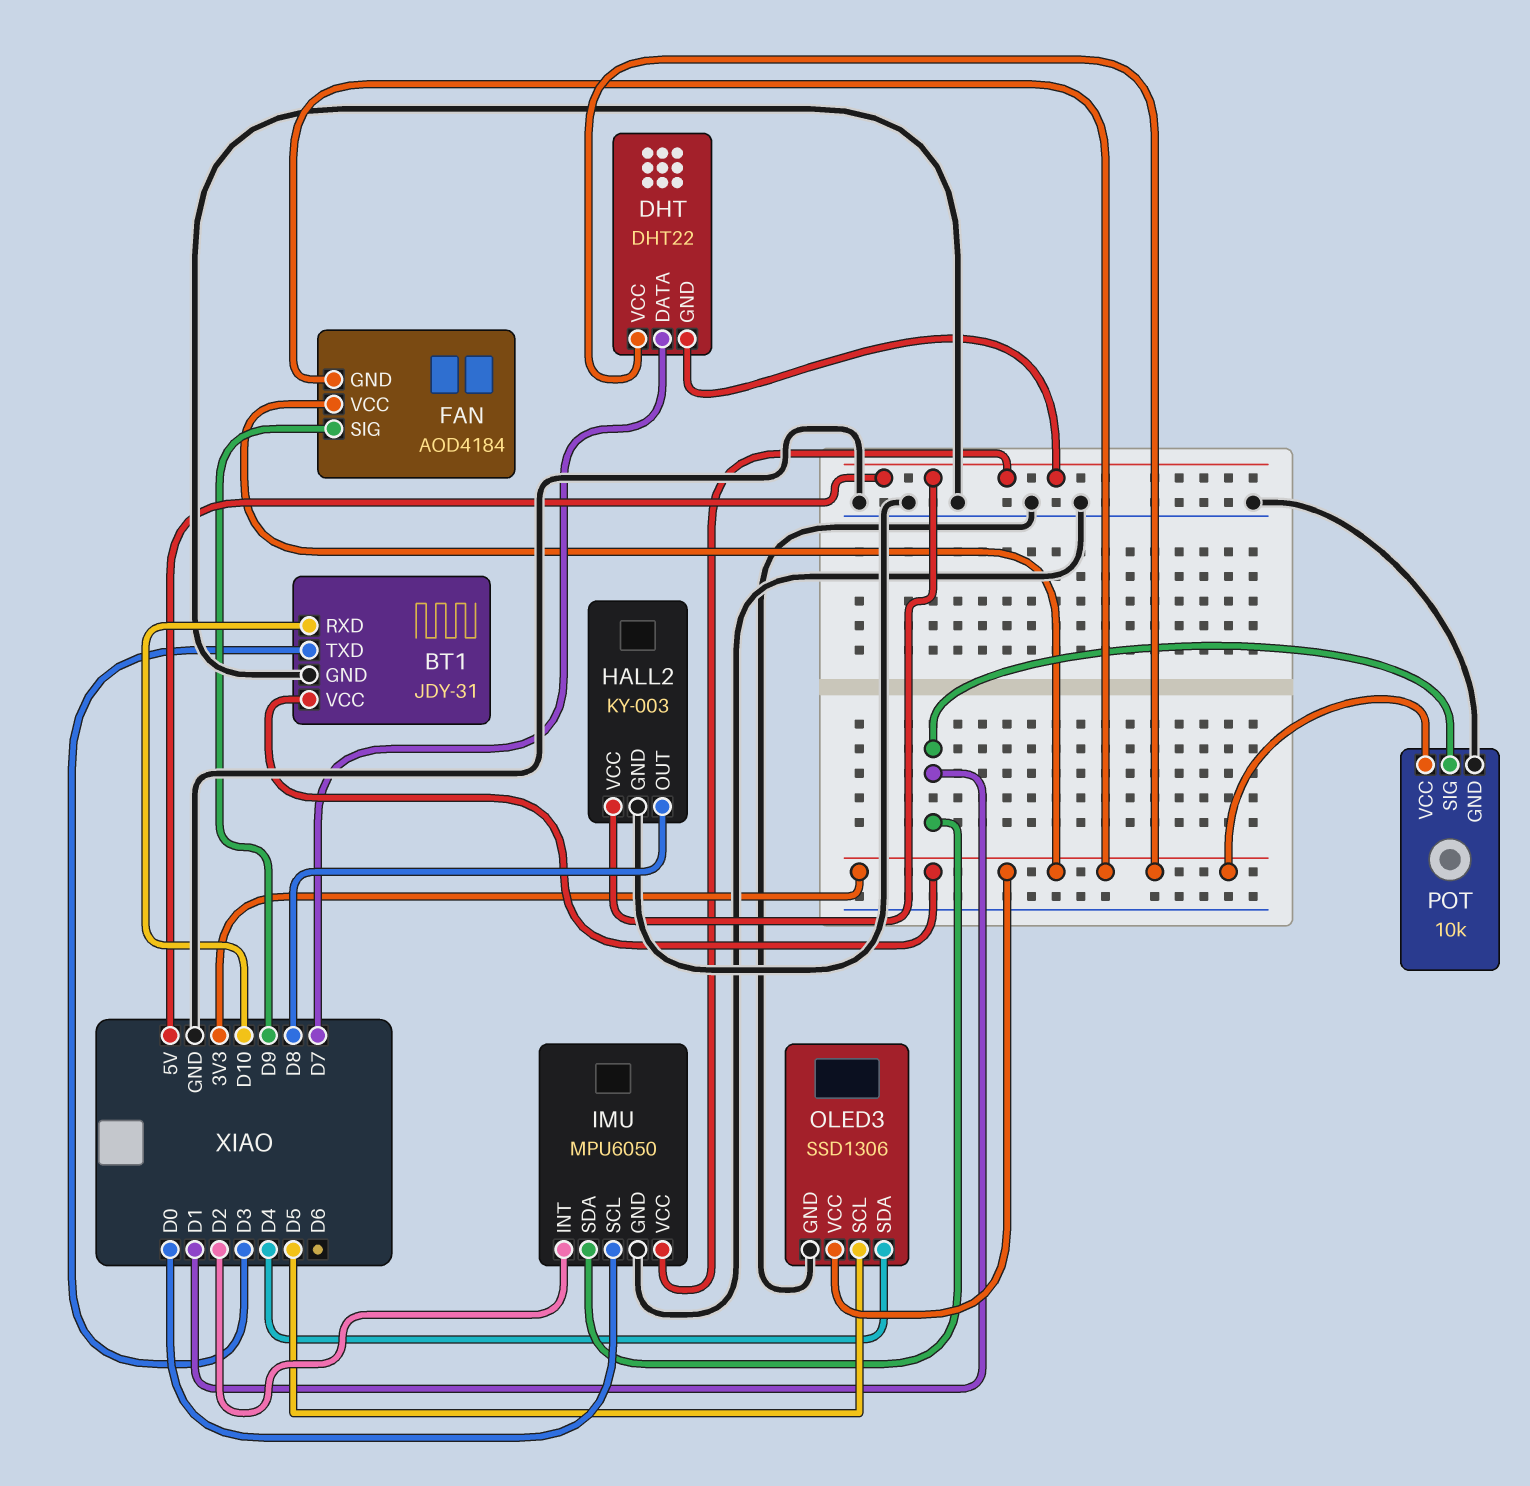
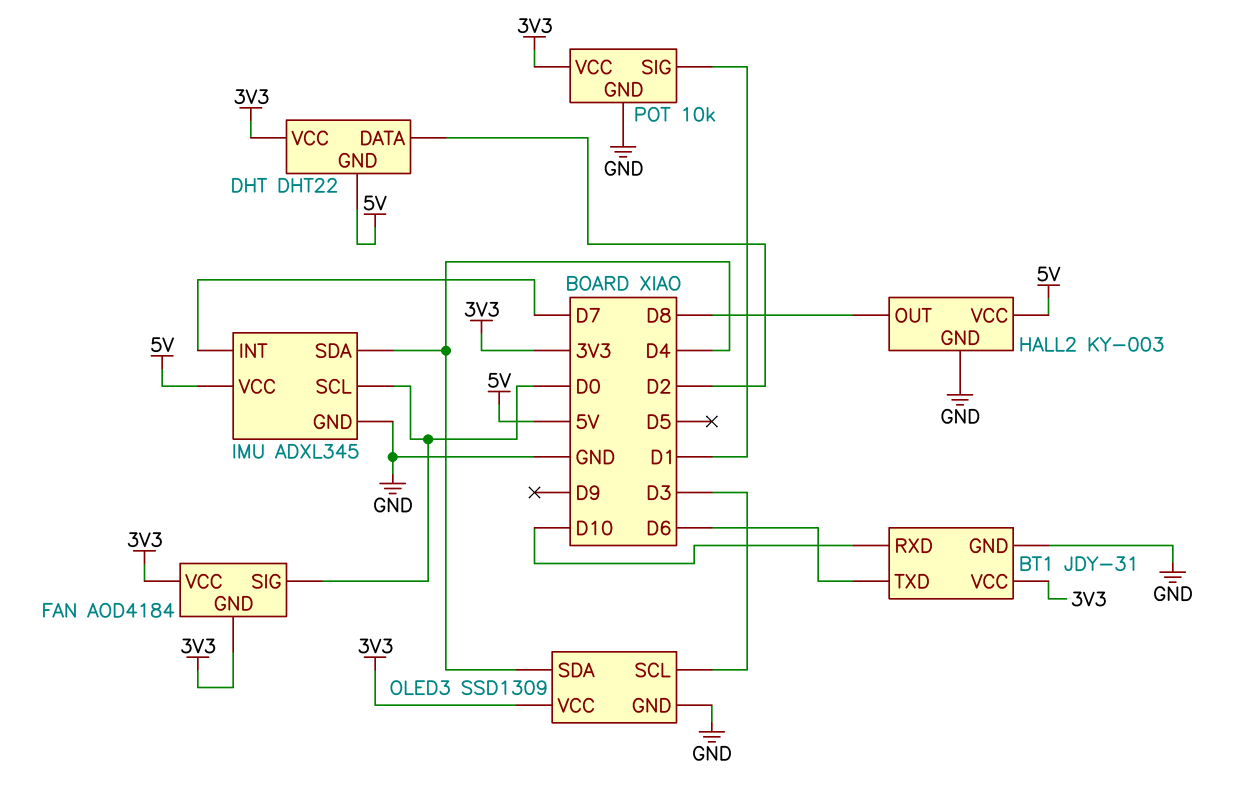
BT1 pin TXD: D3 -> D6
DHT pin DATA: D7 -> D2
FAN pin SIG: D9 -> D0
IMU: MPU6050 -> ADXL345
IMU pin INT: D2 -> D7
IMU pin SDA: D1 -> D4
OLED3: SSD1306 -> SSD1309
OLED3 pin SCL: D5 -> D3

